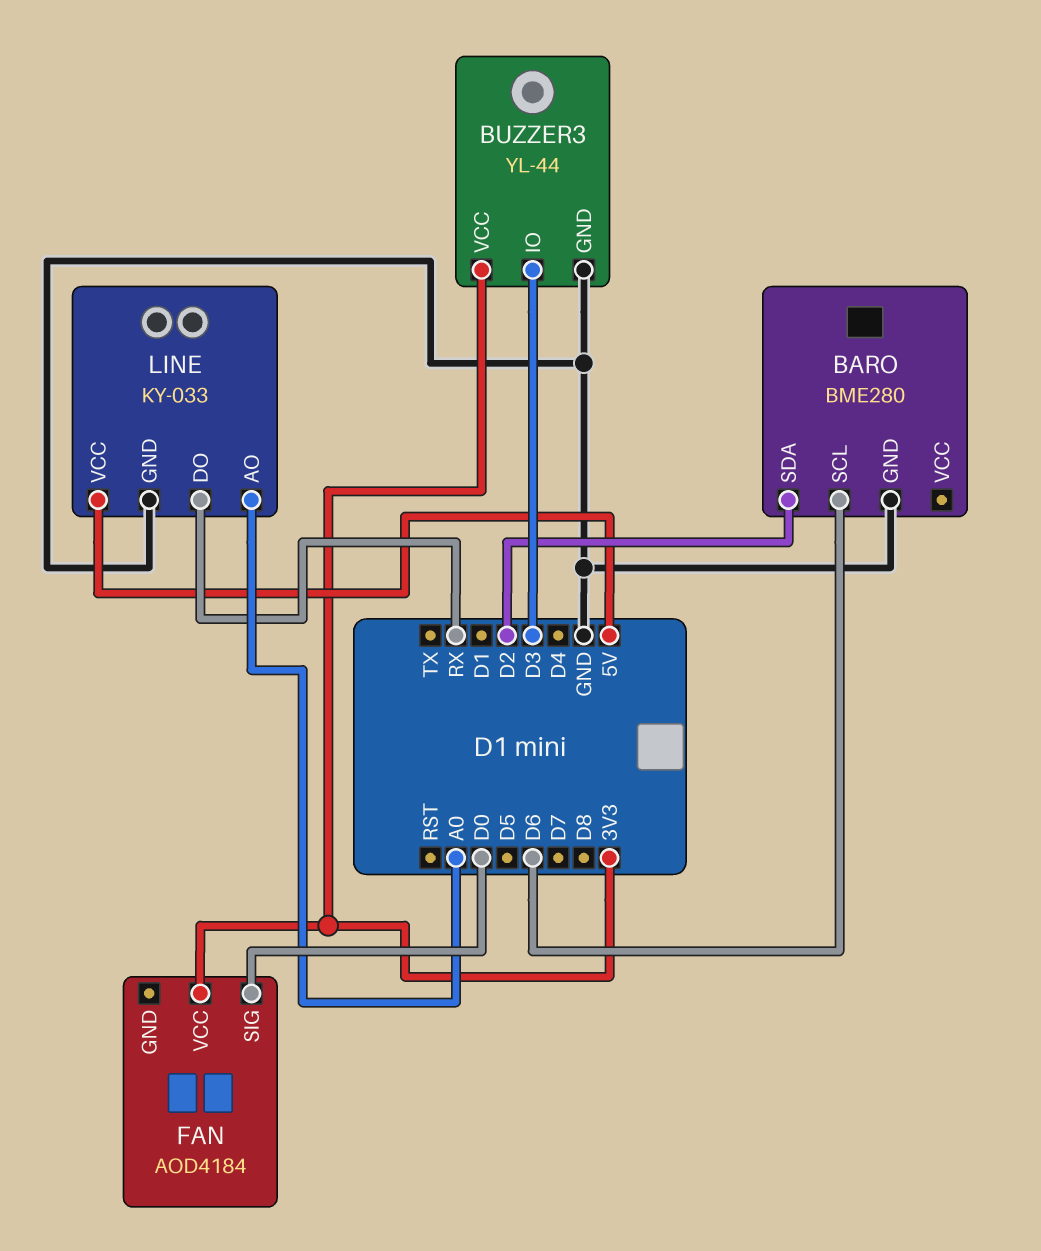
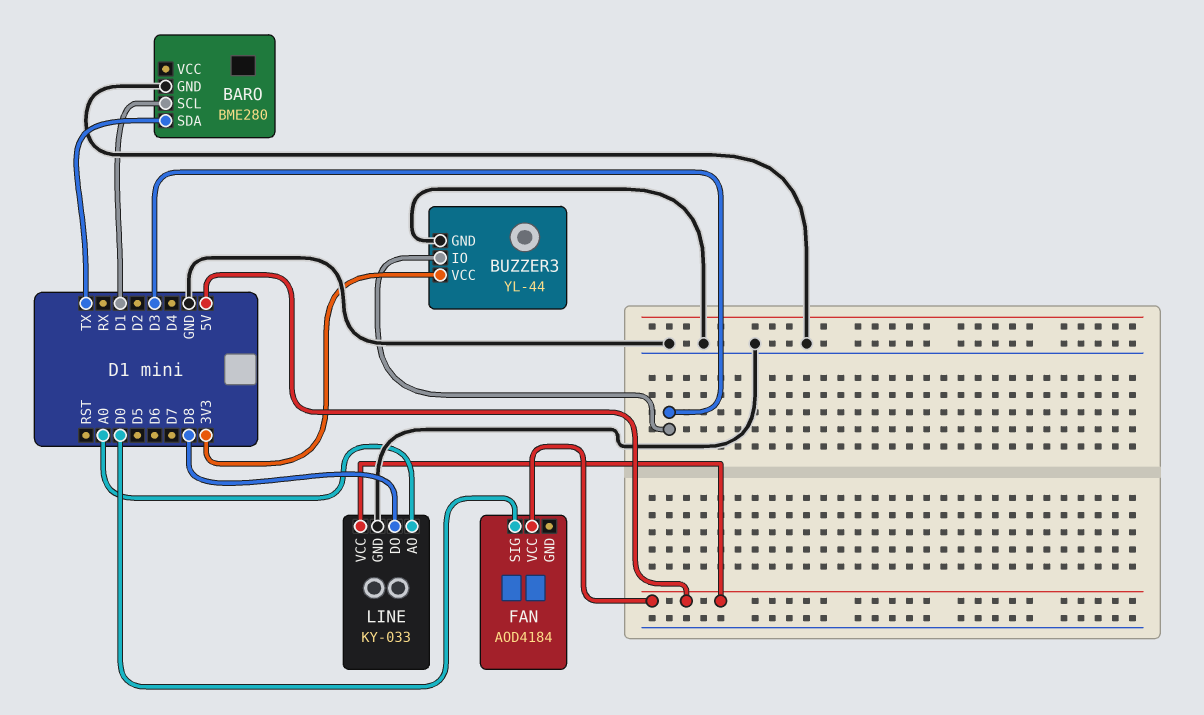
BARO pin SCL: D6 -> D1
BARO pin SDA: D2 -> TX
FAN pin VCC: 3V3 -> 5V
LINE pin DO: RX -> D8

